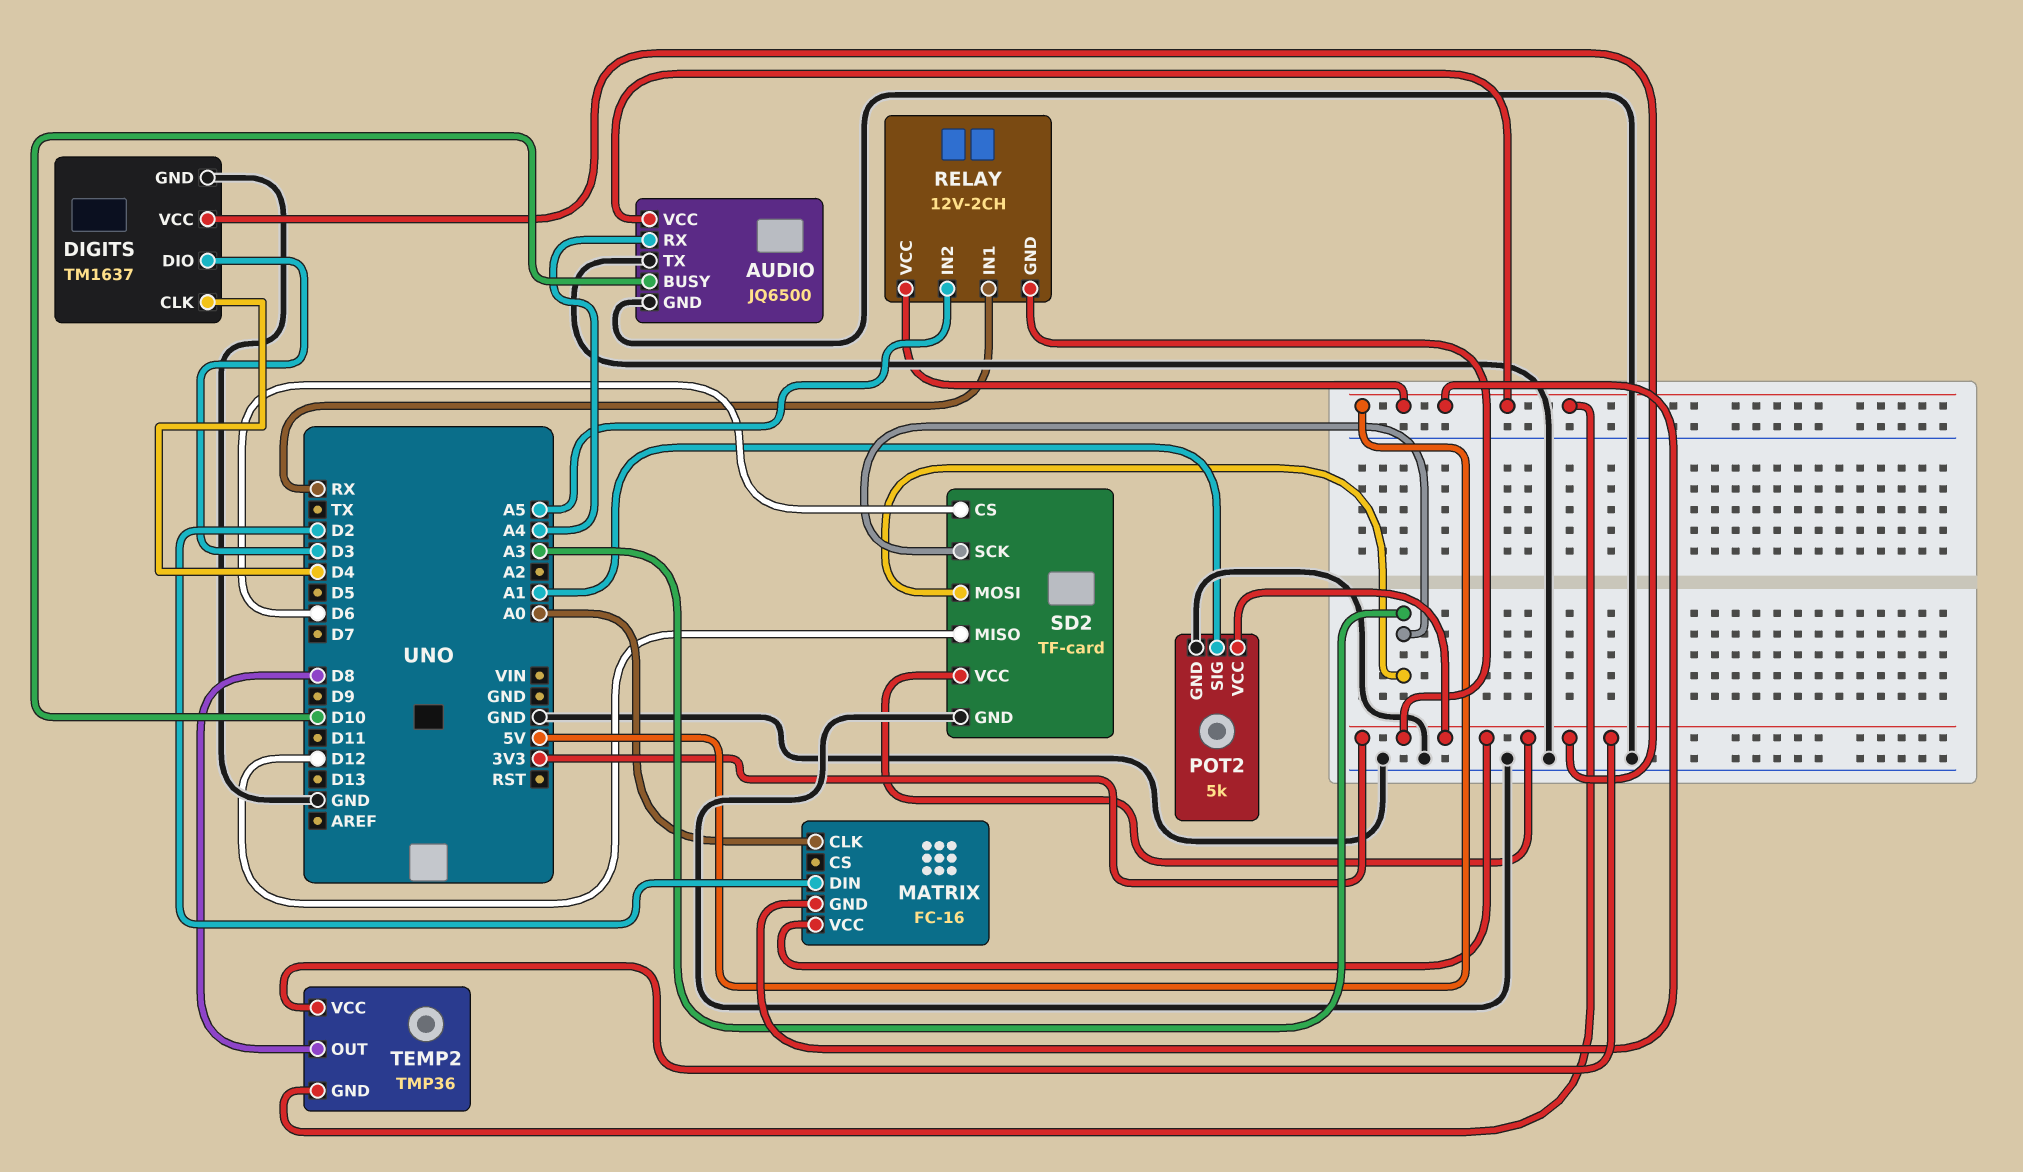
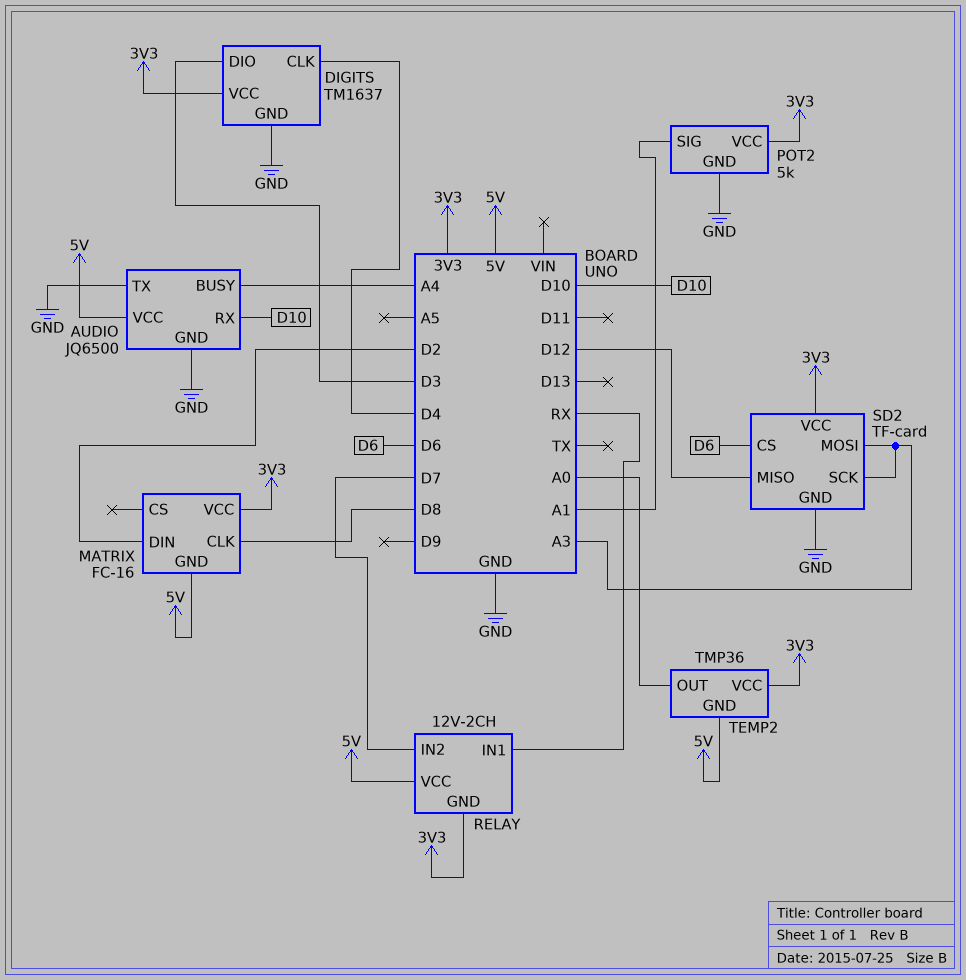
AUDIO pin BUSY: D10 -> A4
AUDIO pin RX: A4 -> D10
MATRIX pin CLK: A0 -> D8
RELAY pin IN2: A5 -> D7
TEMP2 pin OUT: D8 -> A0

